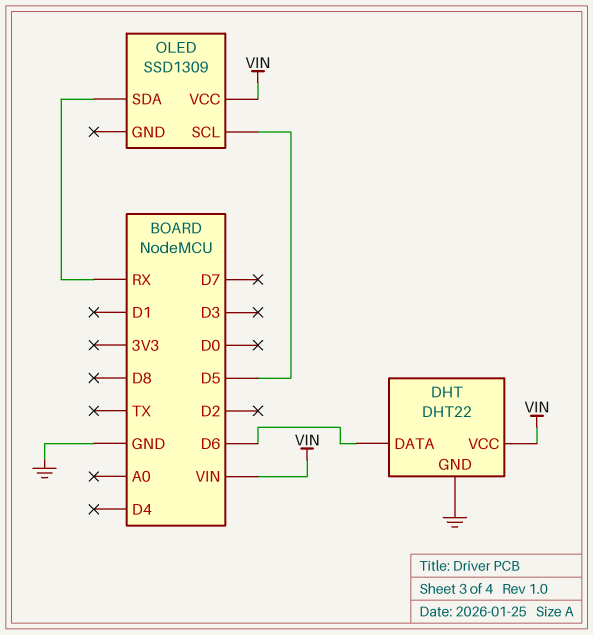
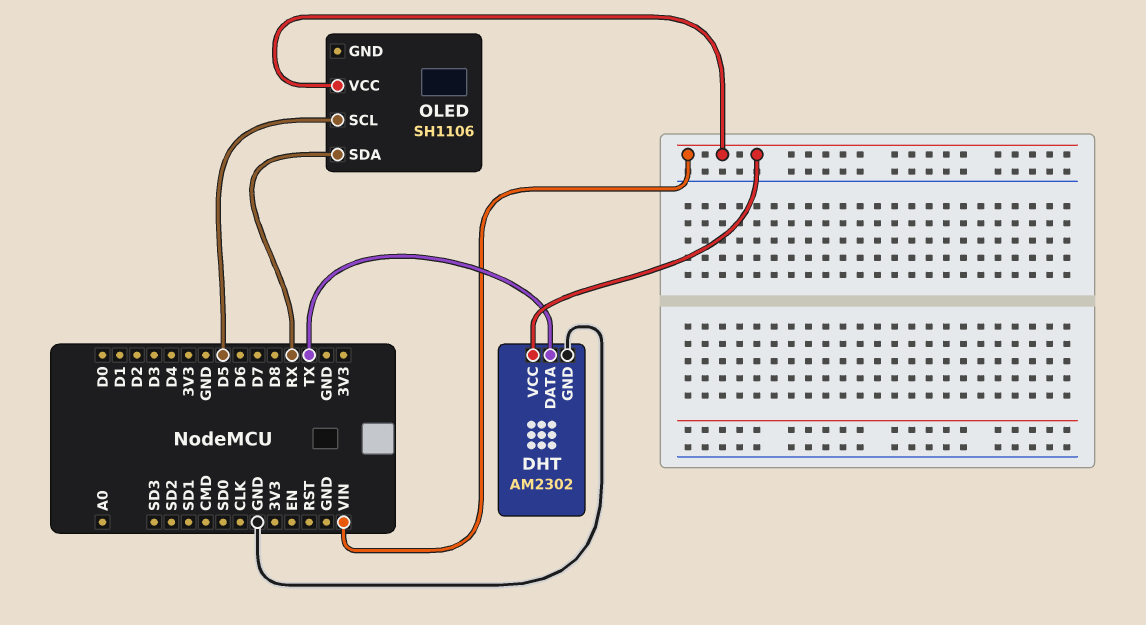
DHT: DHT22 -> AM2302
DHT pin DATA: D6 -> TX
OLED: SSD1309 -> SH1106

